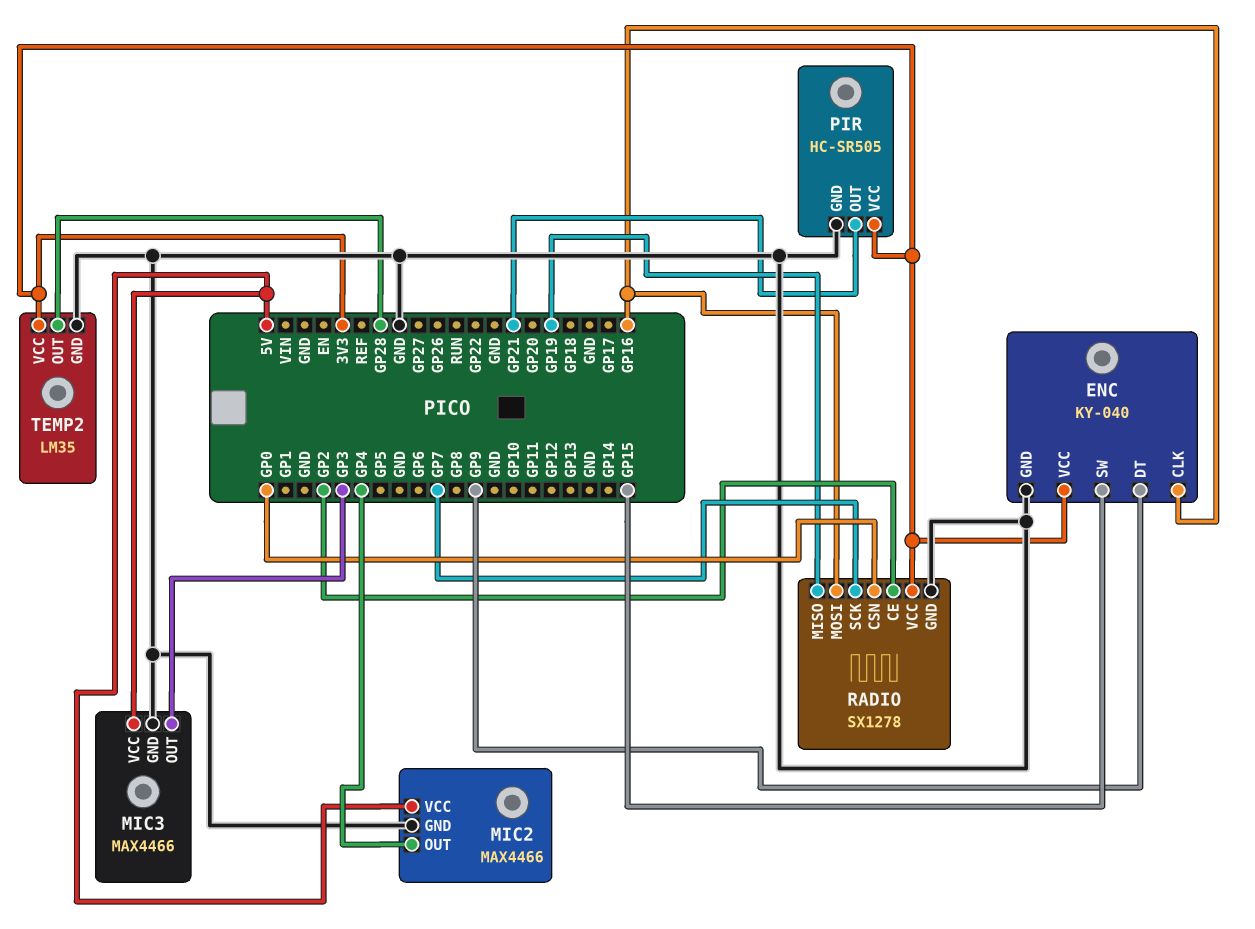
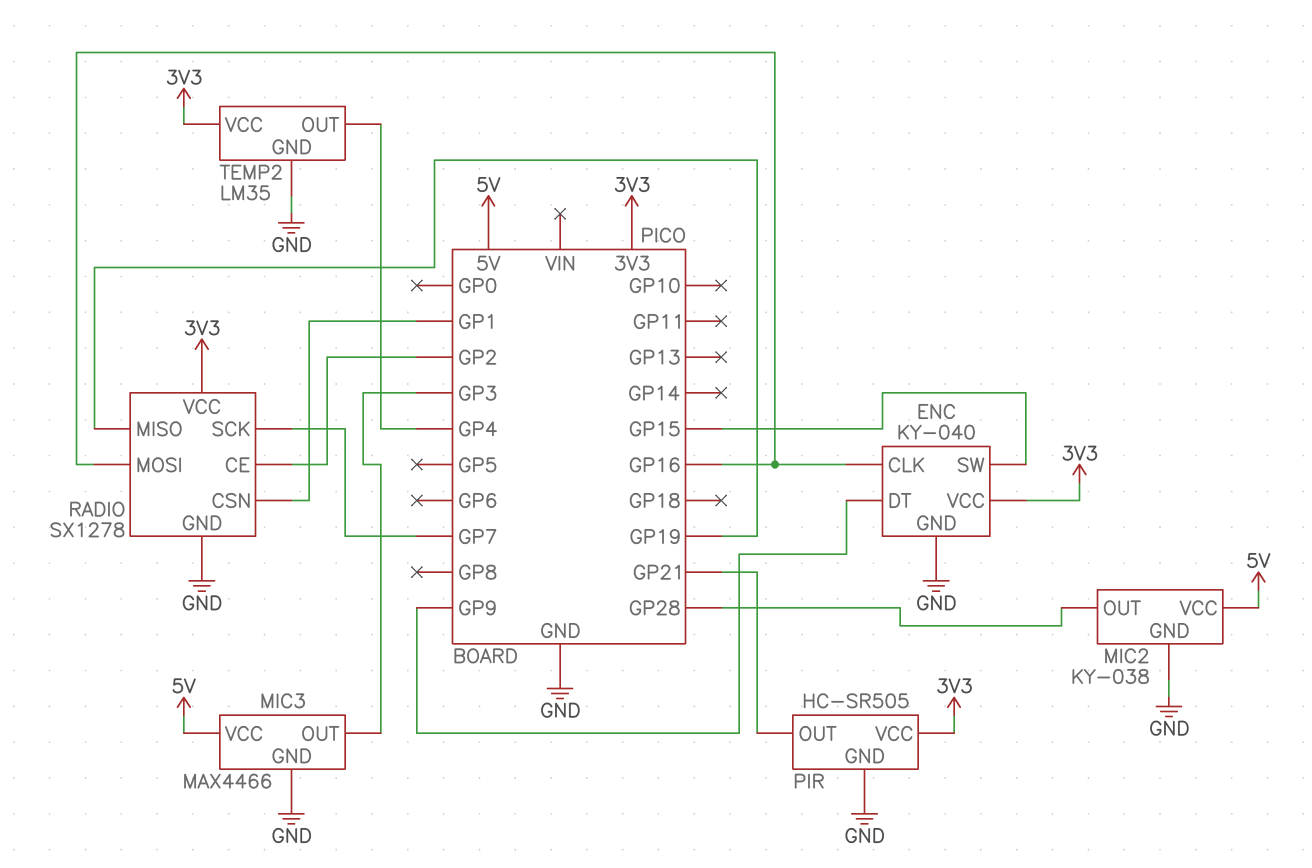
MIC2: MAX4466 -> KY-038
MIC2 pin OUT: GP4 -> GP28
RADIO pin CSN: GP0 -> GP1
TEMP2 pin OUT: GP28 -> GP4

